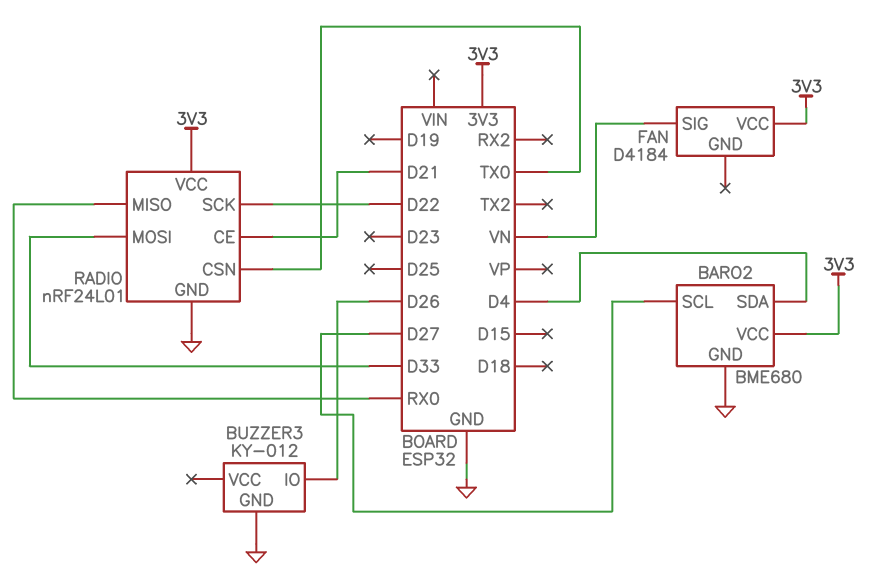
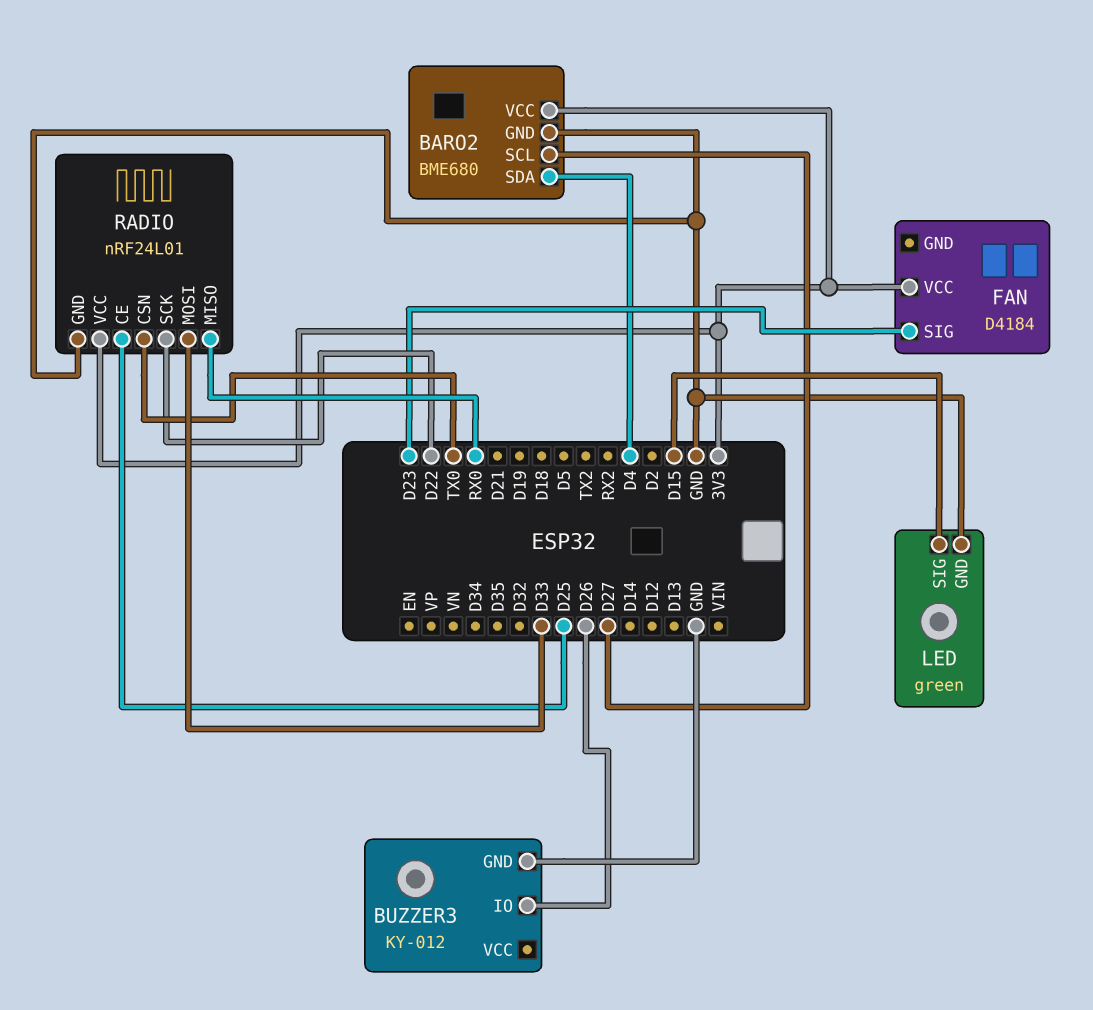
FAN pin SIG: VN -> D23
LED: none -> green
LED pin GND: none -> GND
LED pin SIG: none -> D15
RADIO pin CE: D21 -> D25

